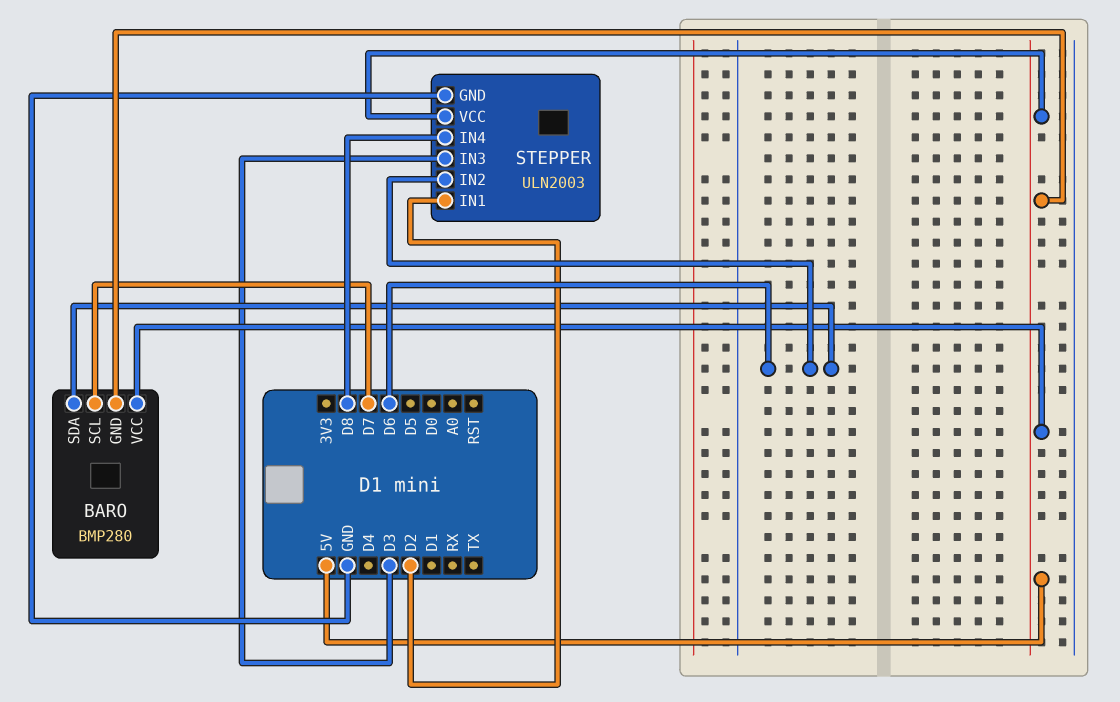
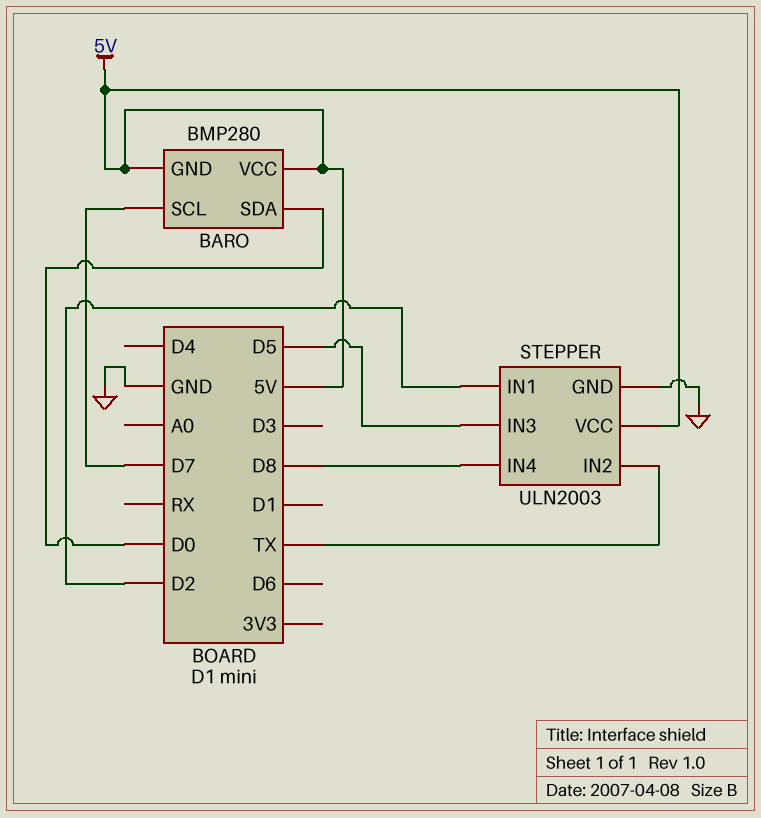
BARO pin SDA: D6 -> D0
STEPPER pin IN2: D6 -> TX
STEPPER pin IN3: D3 -> D5

